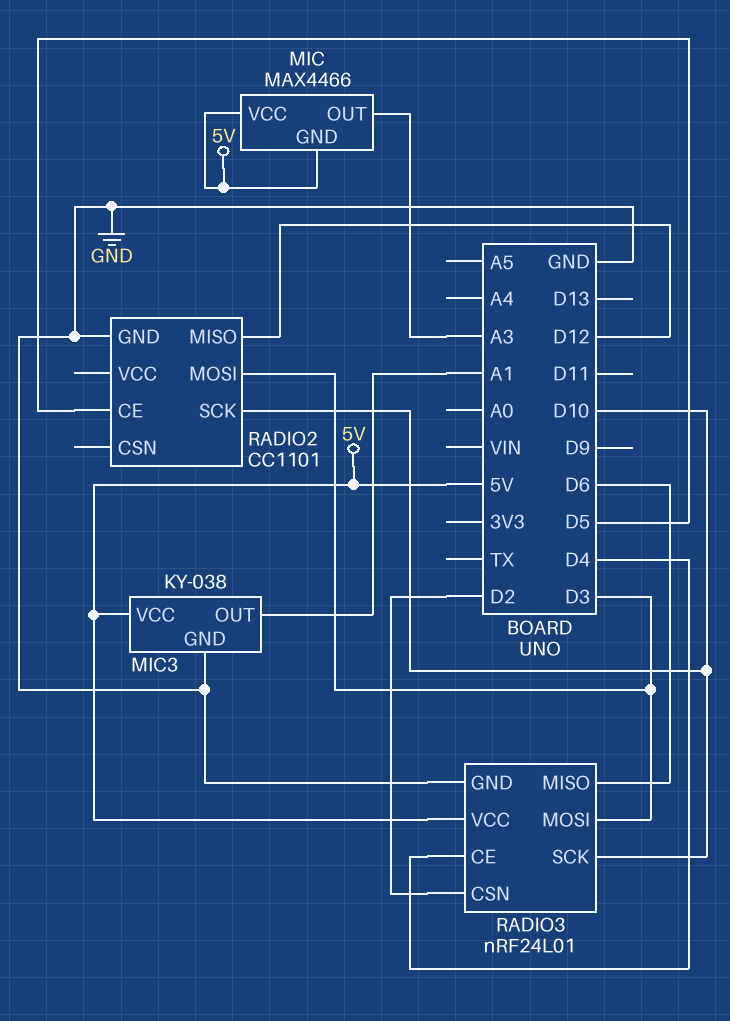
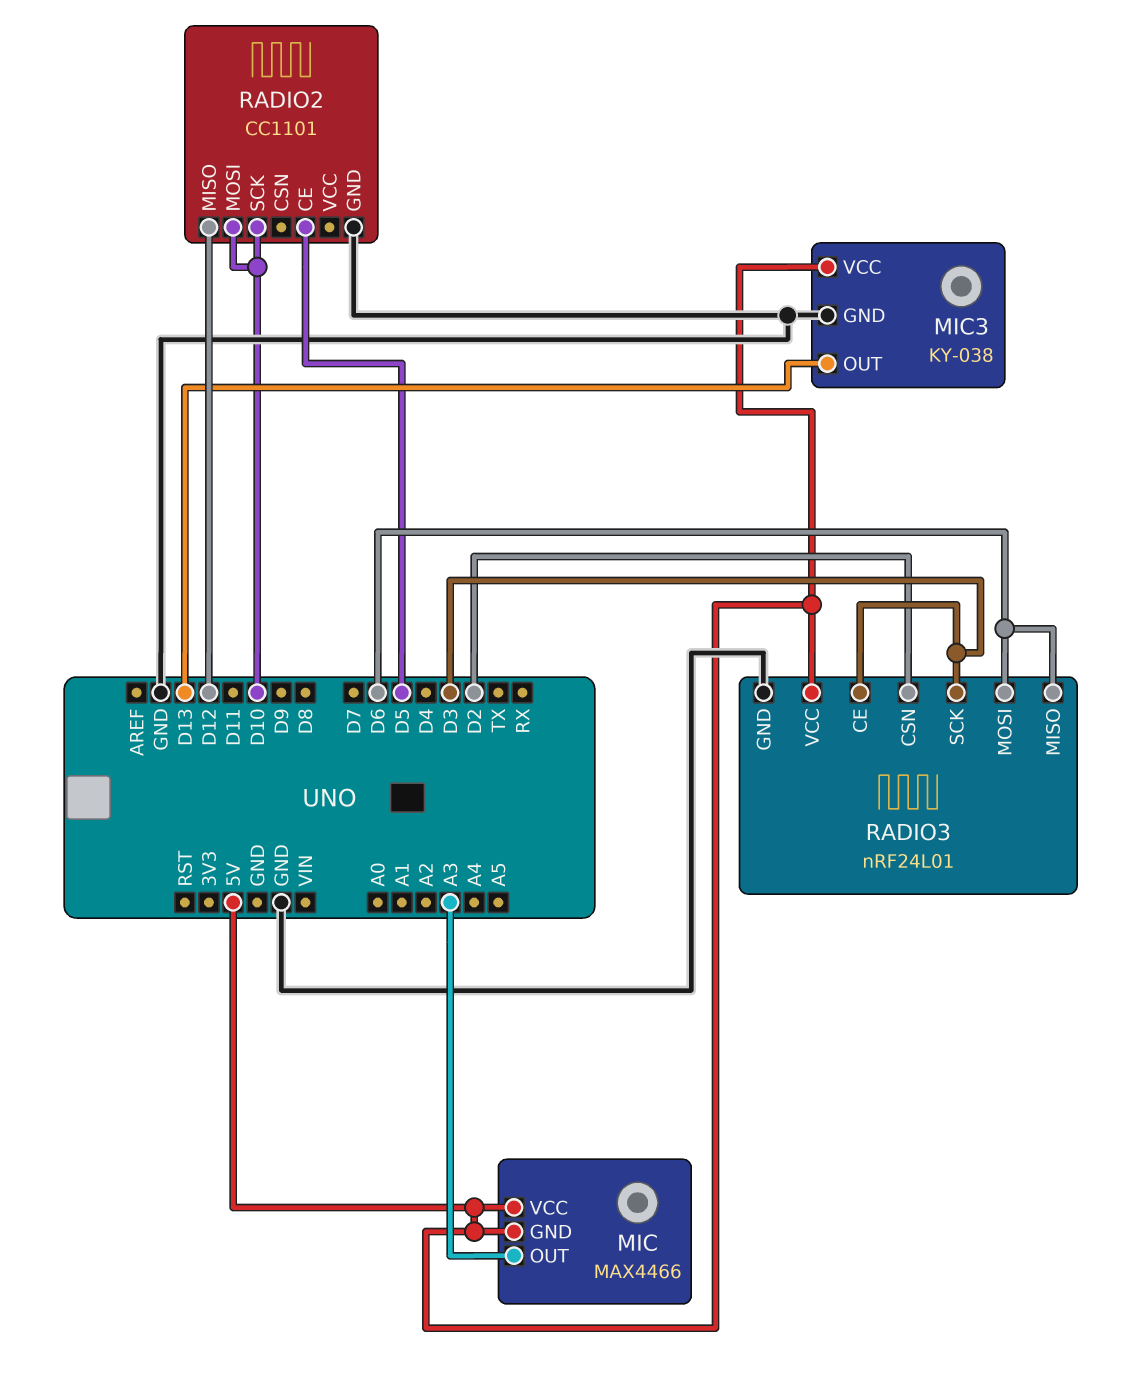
MIC3 pin OUT: A1 -> D13
RADIO2 pin MOSI: D3 -> D10
RADIO3 pin CE: D4 -> D3
RADIO3 pin MOSI: D3 -> D6
RADIO3 pin SCK: D10 -> D3

